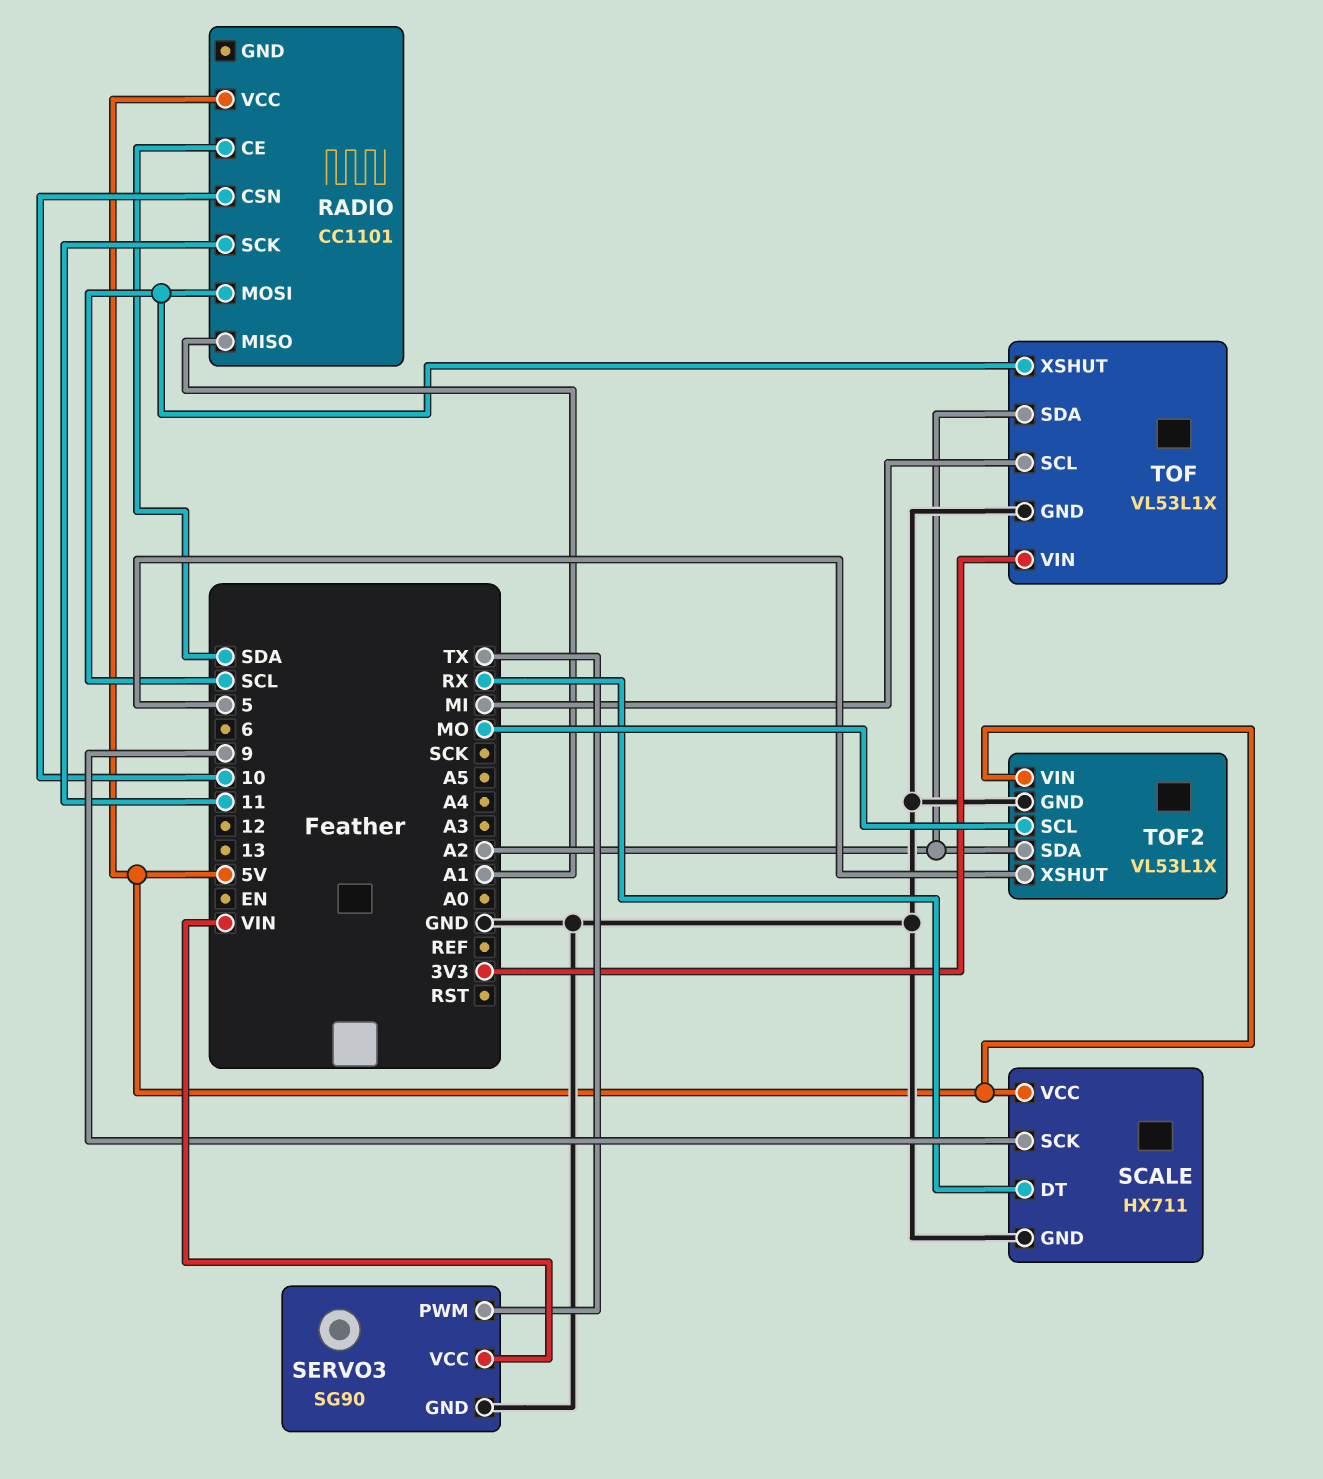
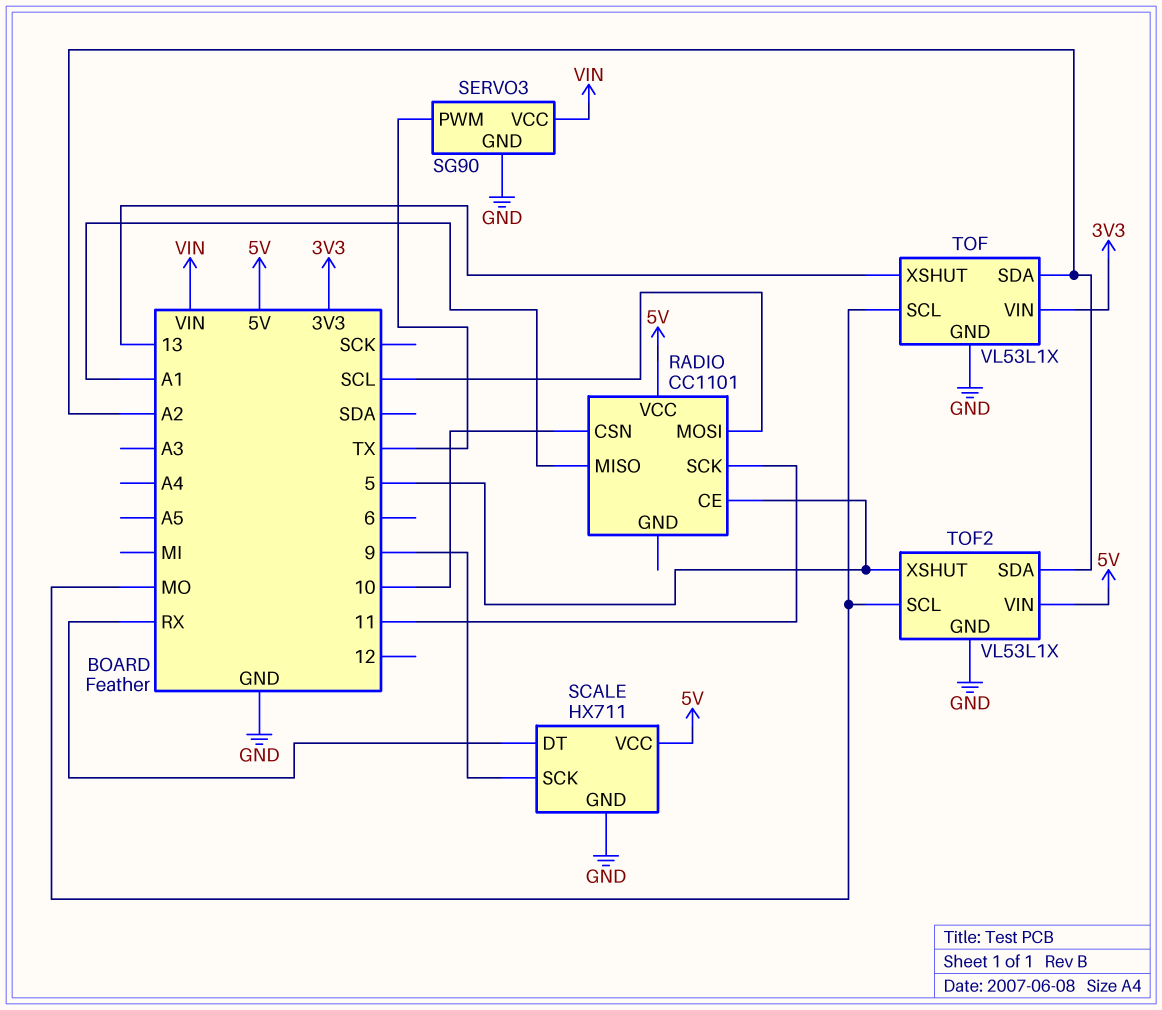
RADIO pin CE: SDA -> 5
TOF pin SCL: MI -> MO
TOF pin XSHUT: SCL -> 13

